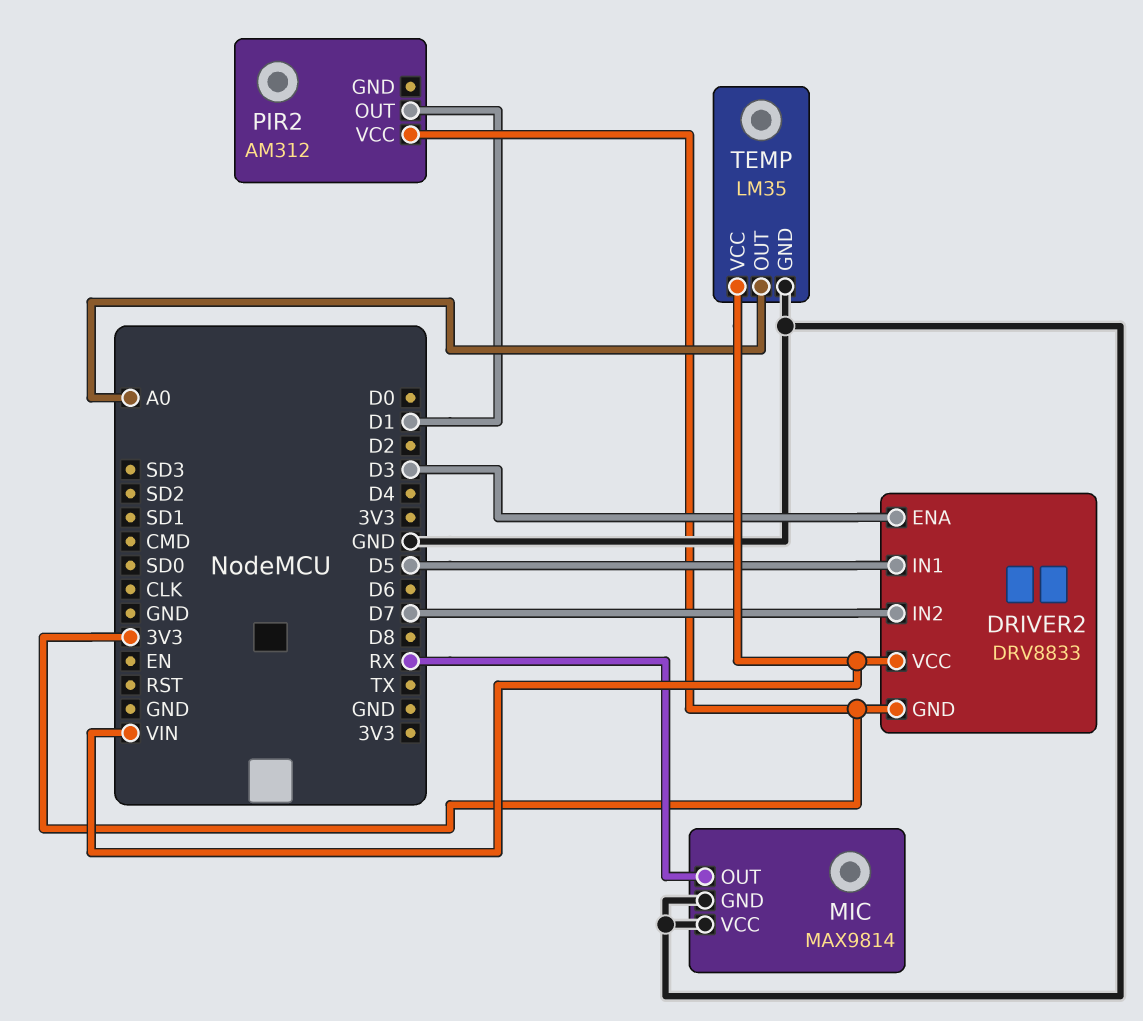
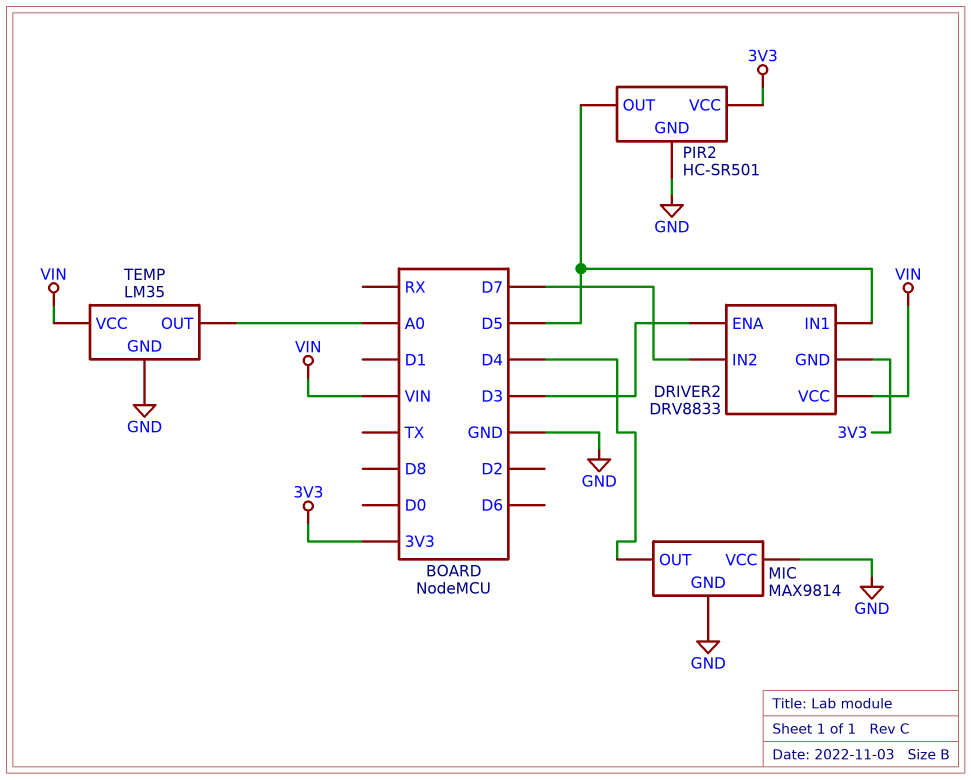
MIC pin OUT: RX -> D4
PIR2: AM312 -> HC-SR501
PIR2 pin GND: none -> GND
PIR2 pin OUT: D1 -> D5

